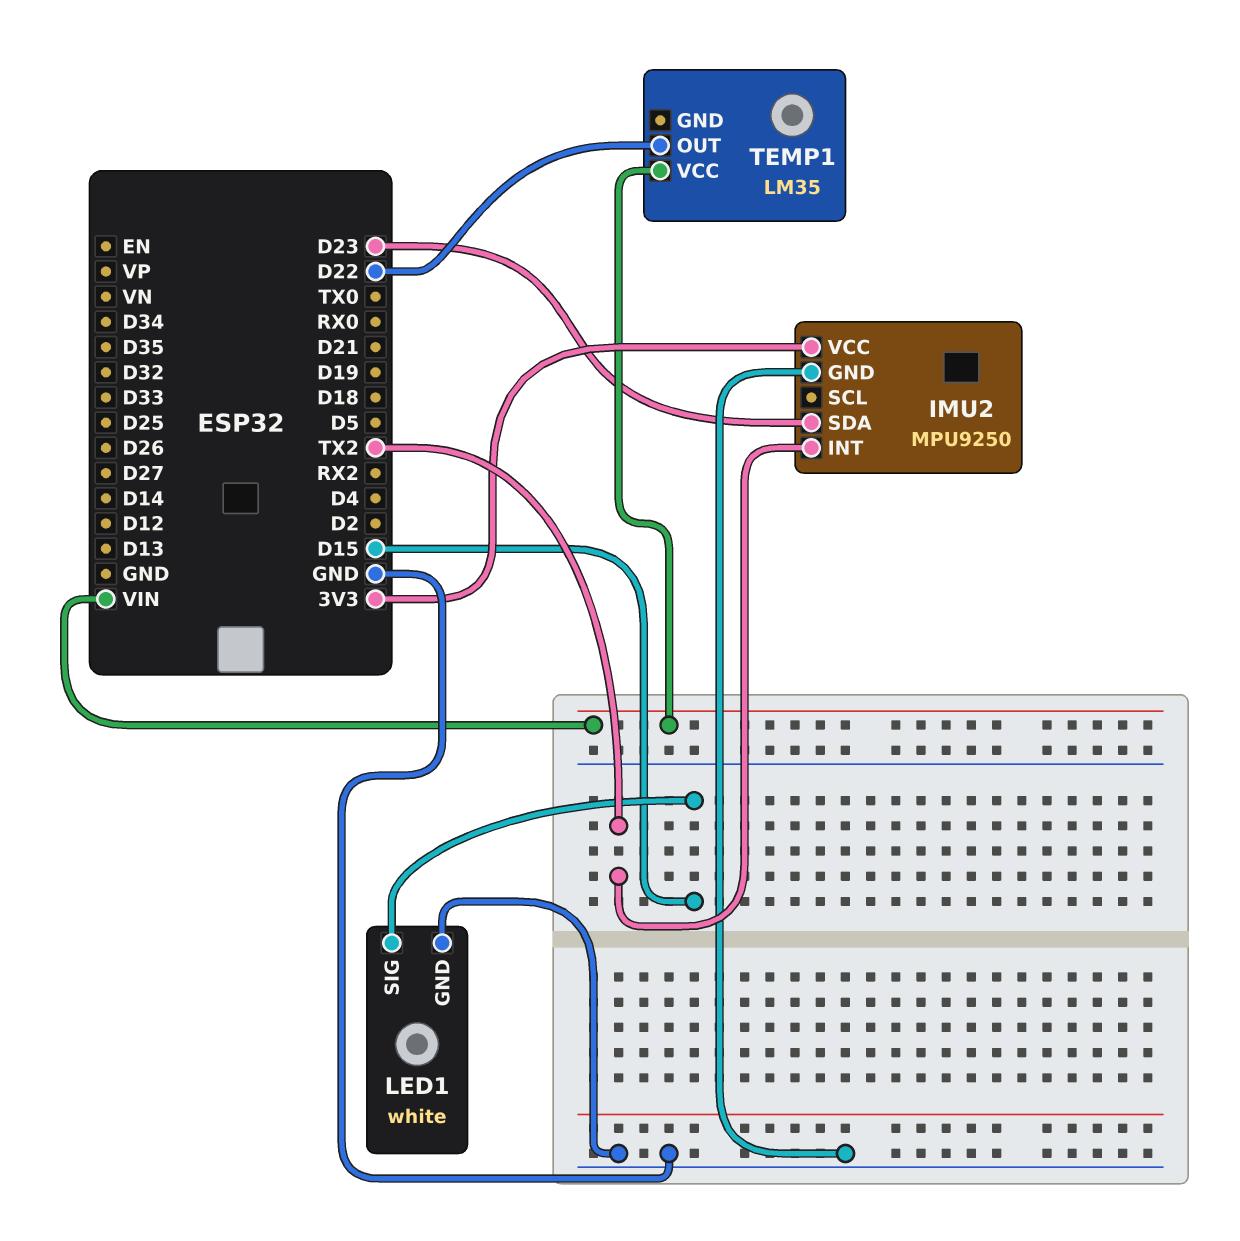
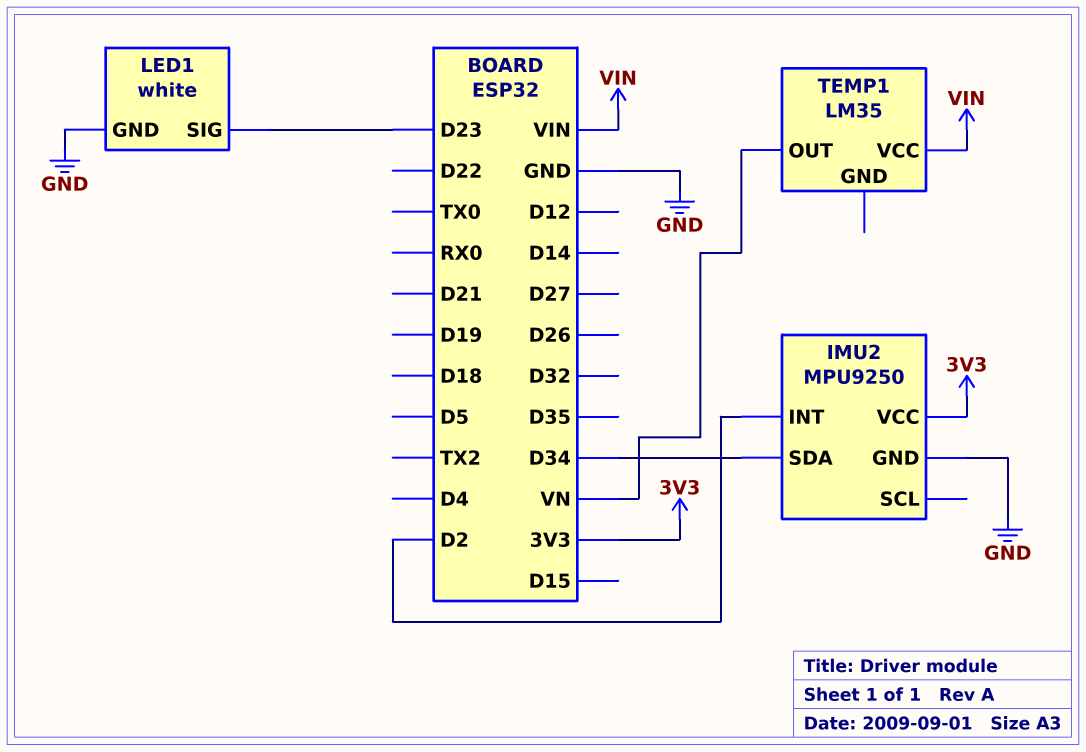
IMU2 pin INT: TX2 -> D2
IMU2 pin SDA: D23 -> D34
LED1 pin SIG: D15 -> D23
TEMP1 pin OUT: D22 -> VN

